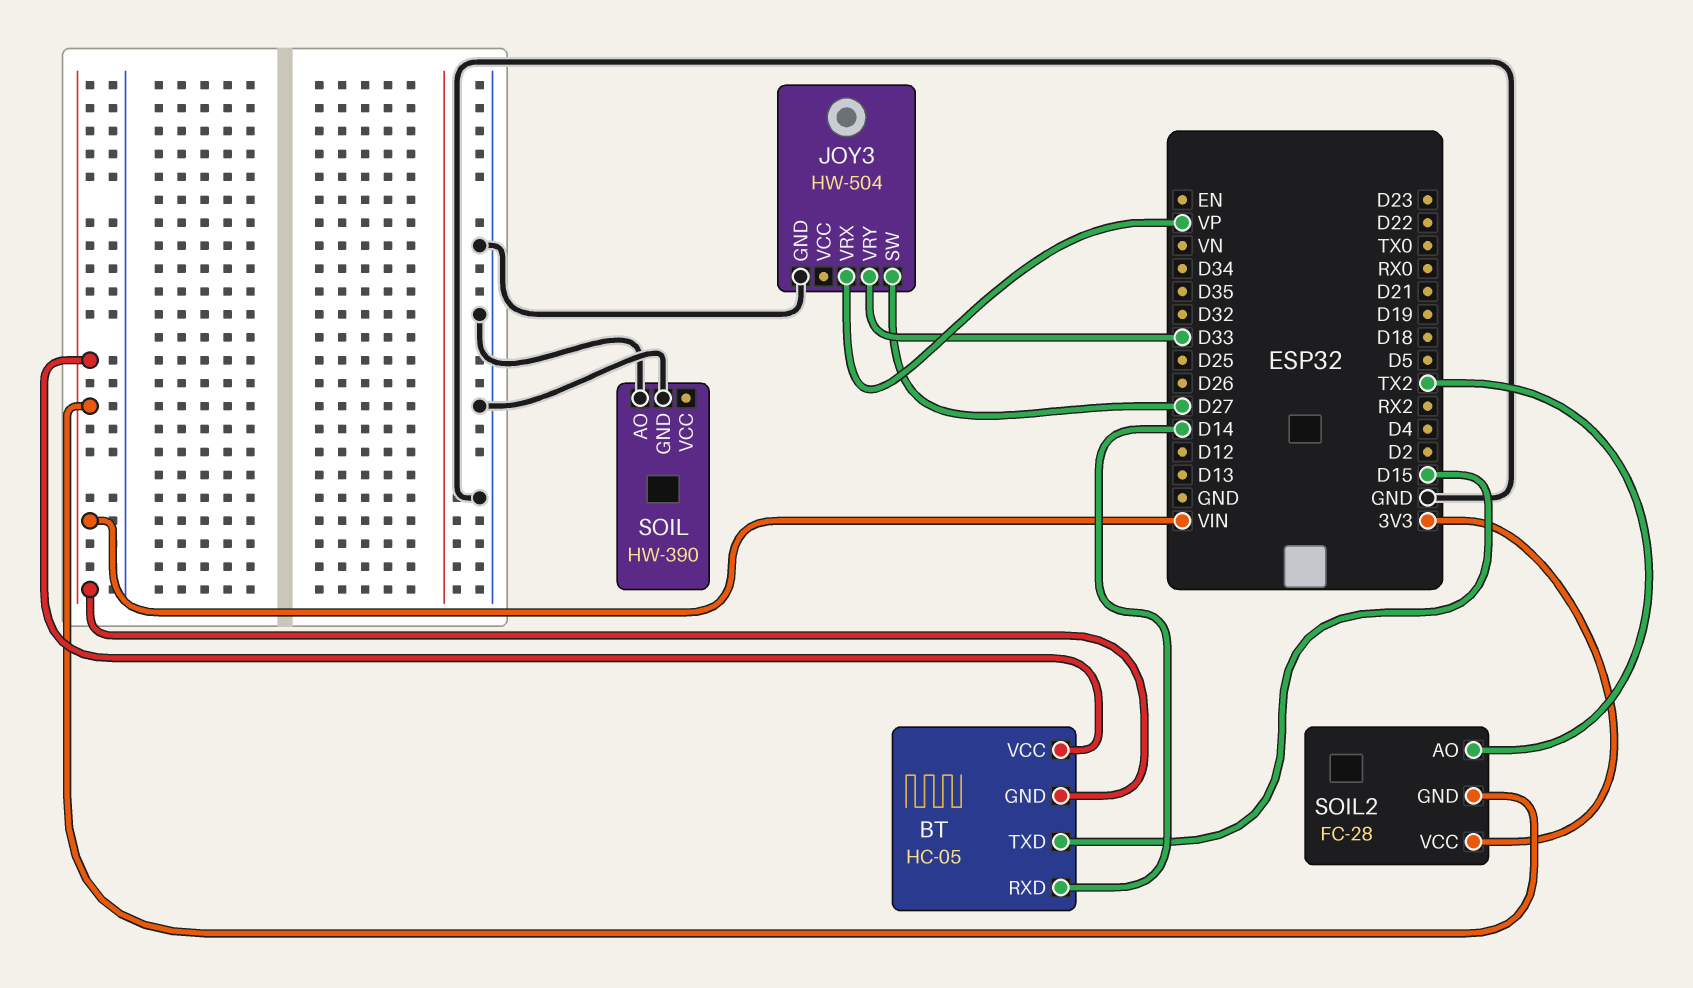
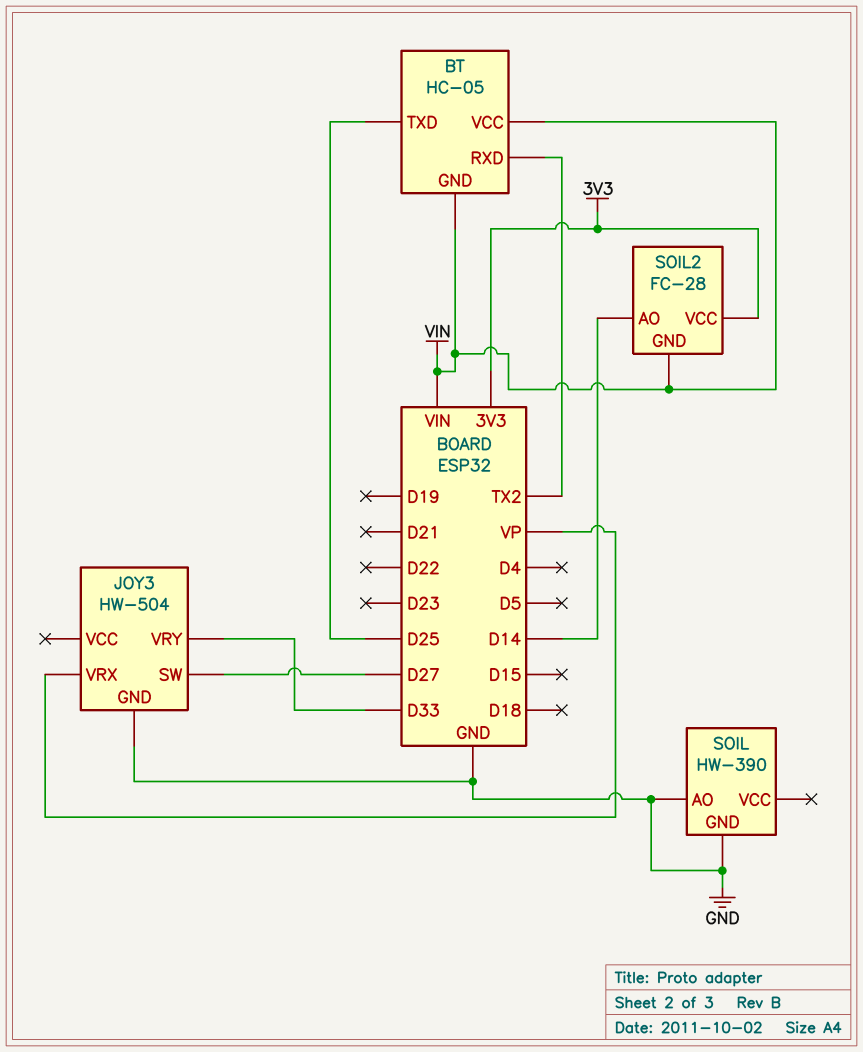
BT pin RXD: D14 -> TX2
BT pin TXD: D15 -> D25
SOIL2 pin AO: TX2 -> D14

